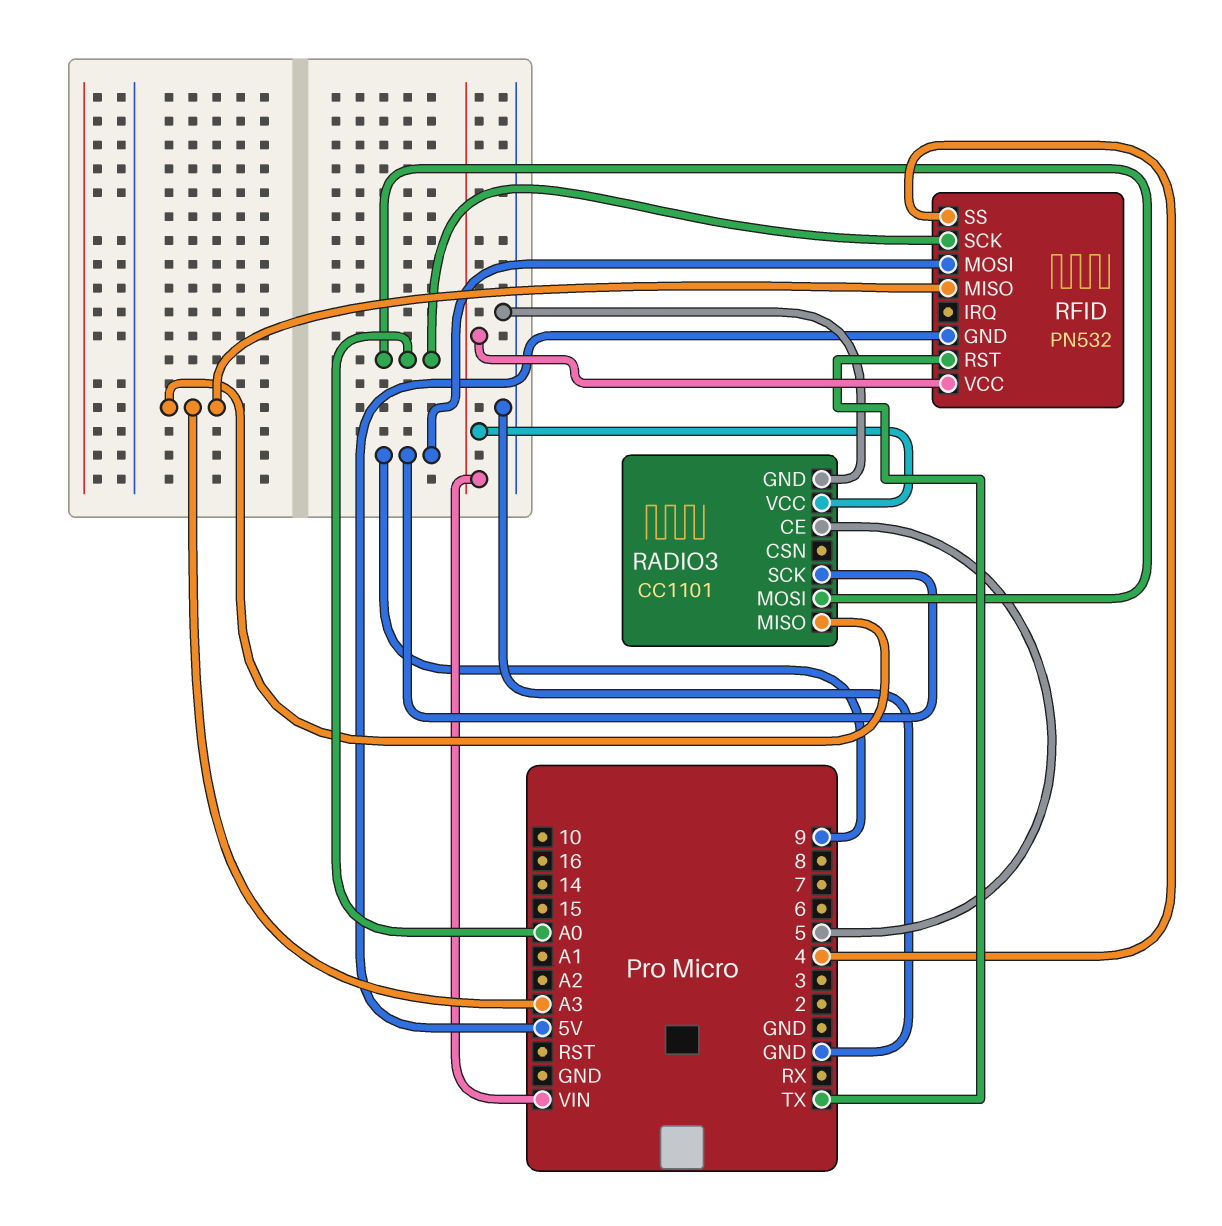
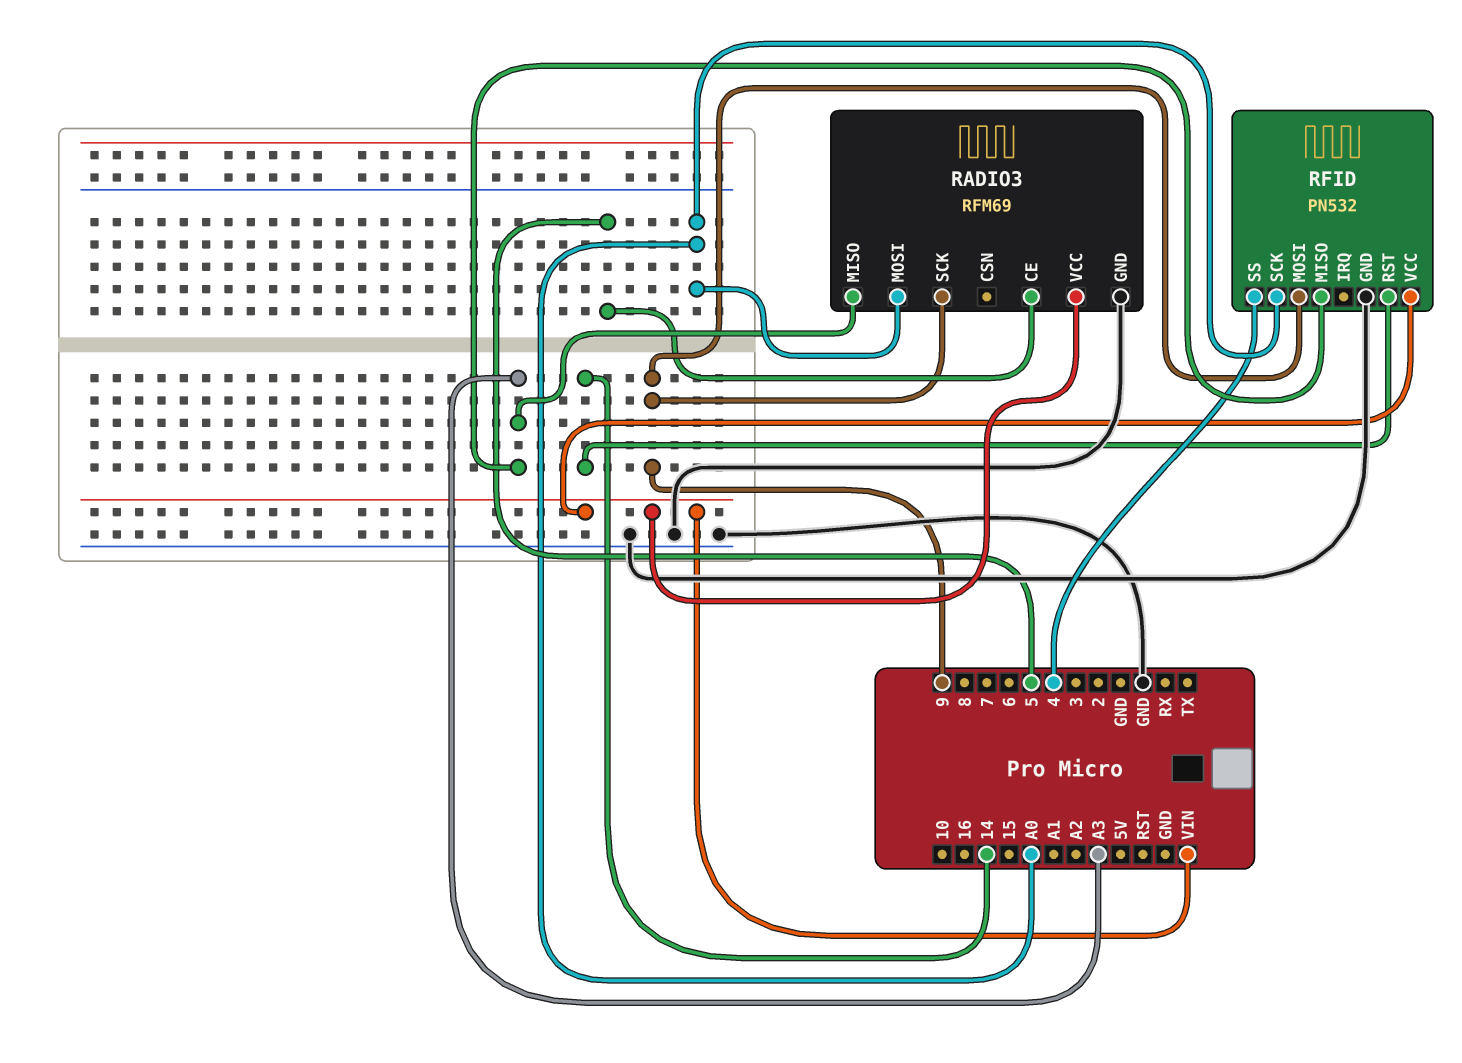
RADIO3: CC1101 -> RFM69
RFID pin GND: 5V -> GND
RFID pin RST: TX -> 14

